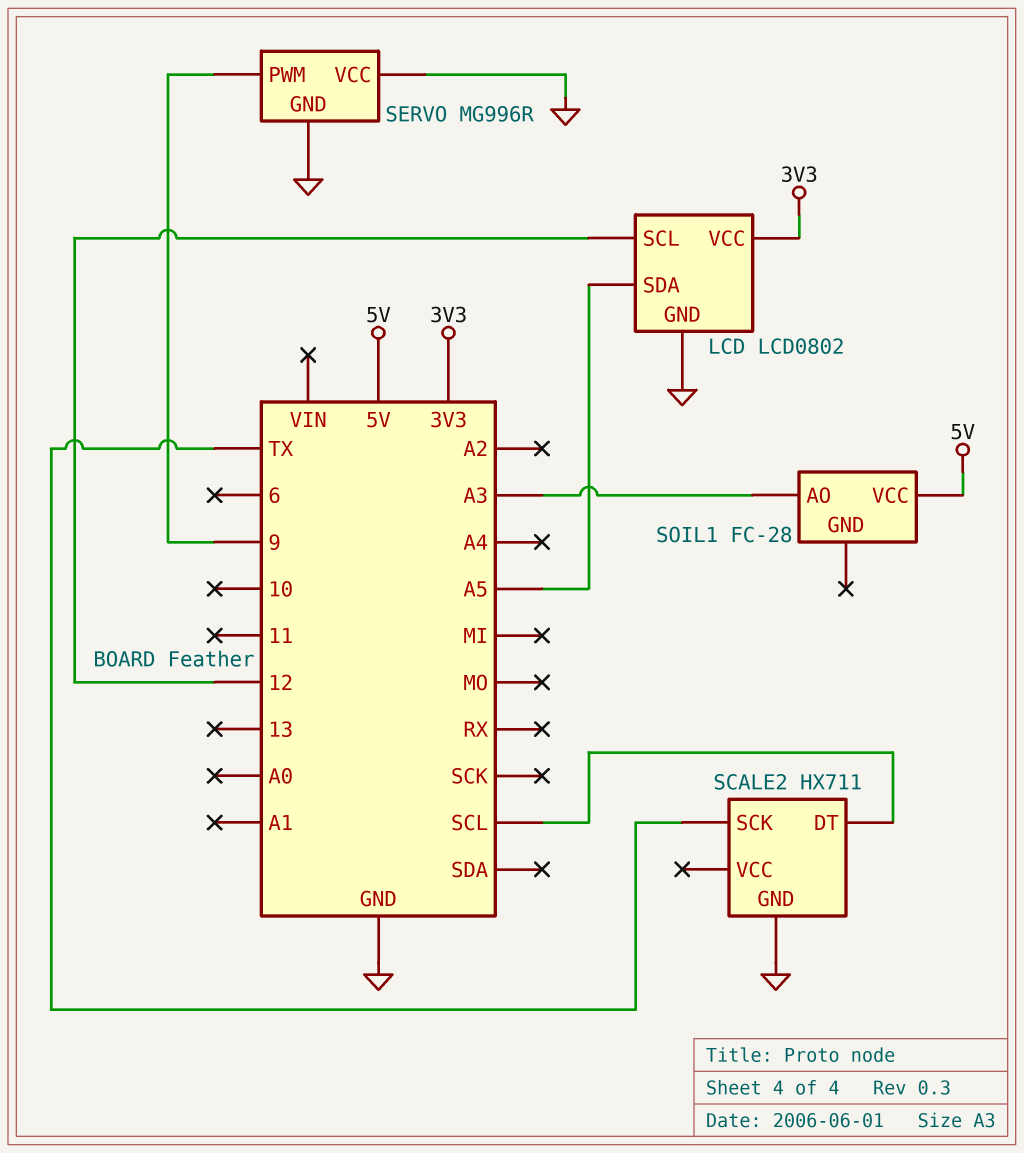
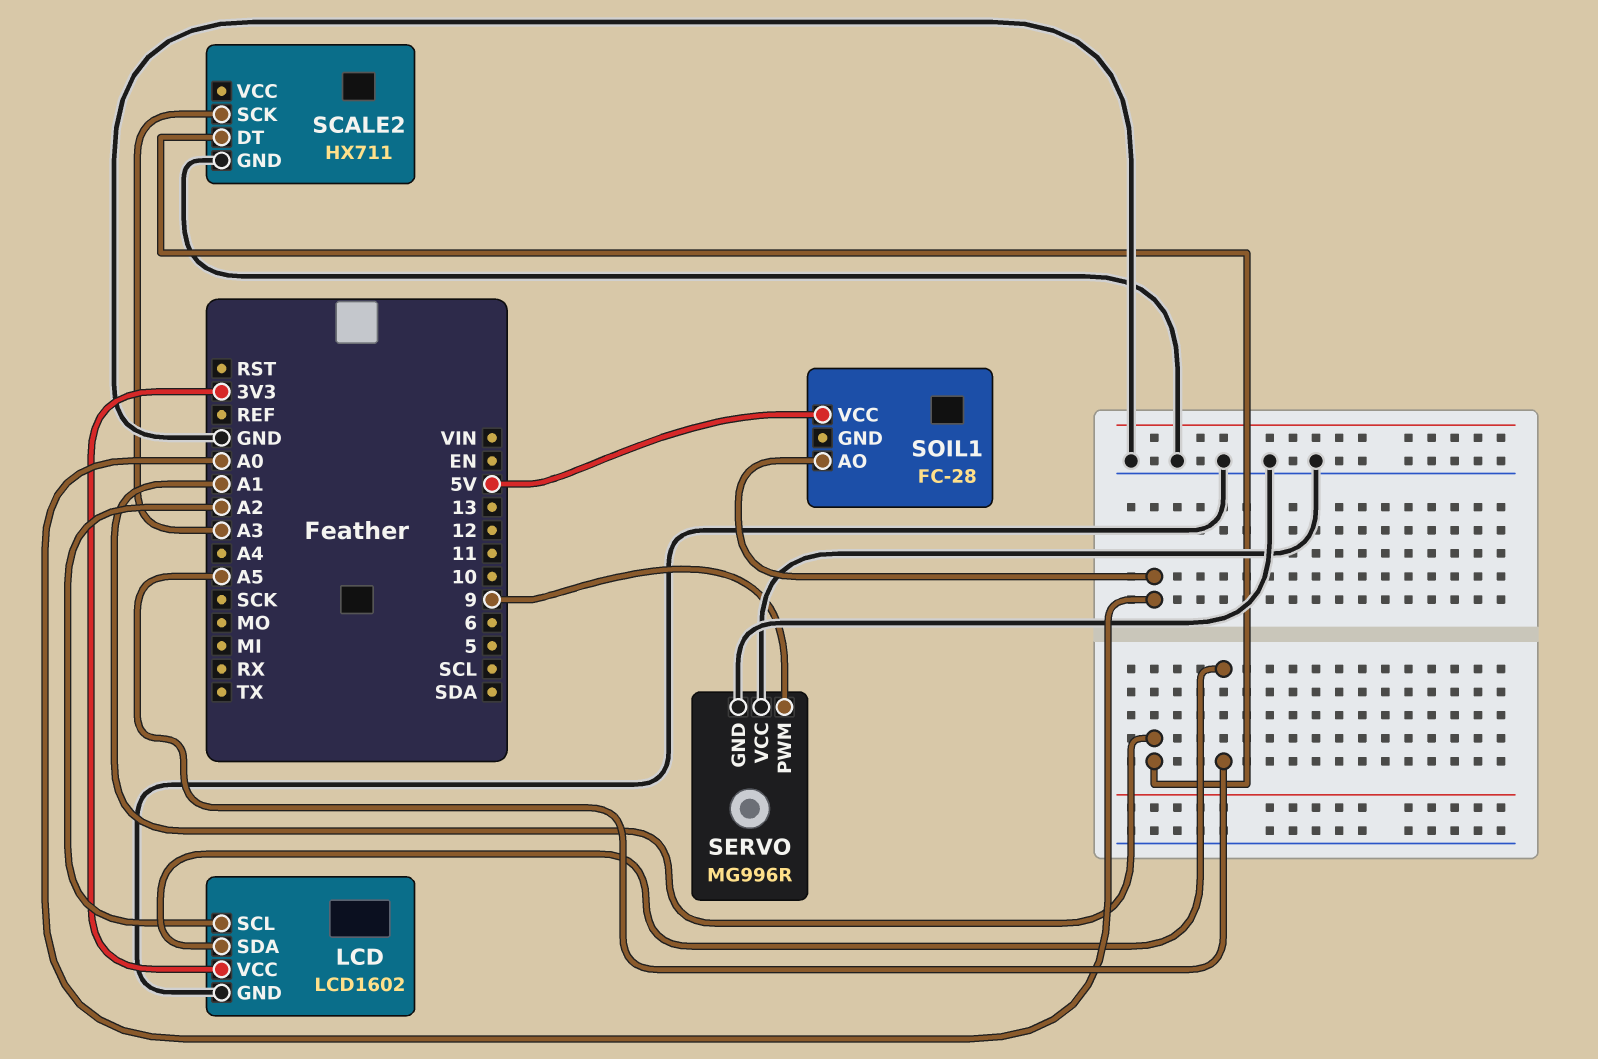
LCD: LCD0802 -> LCD1602
LCD pin SCL: 12 -> A2
SCALE2 pin DT: SCL -> A1
SCALE2 pin SCK: TX -> A3
SOIL1 pin AO: A3 -> A0

